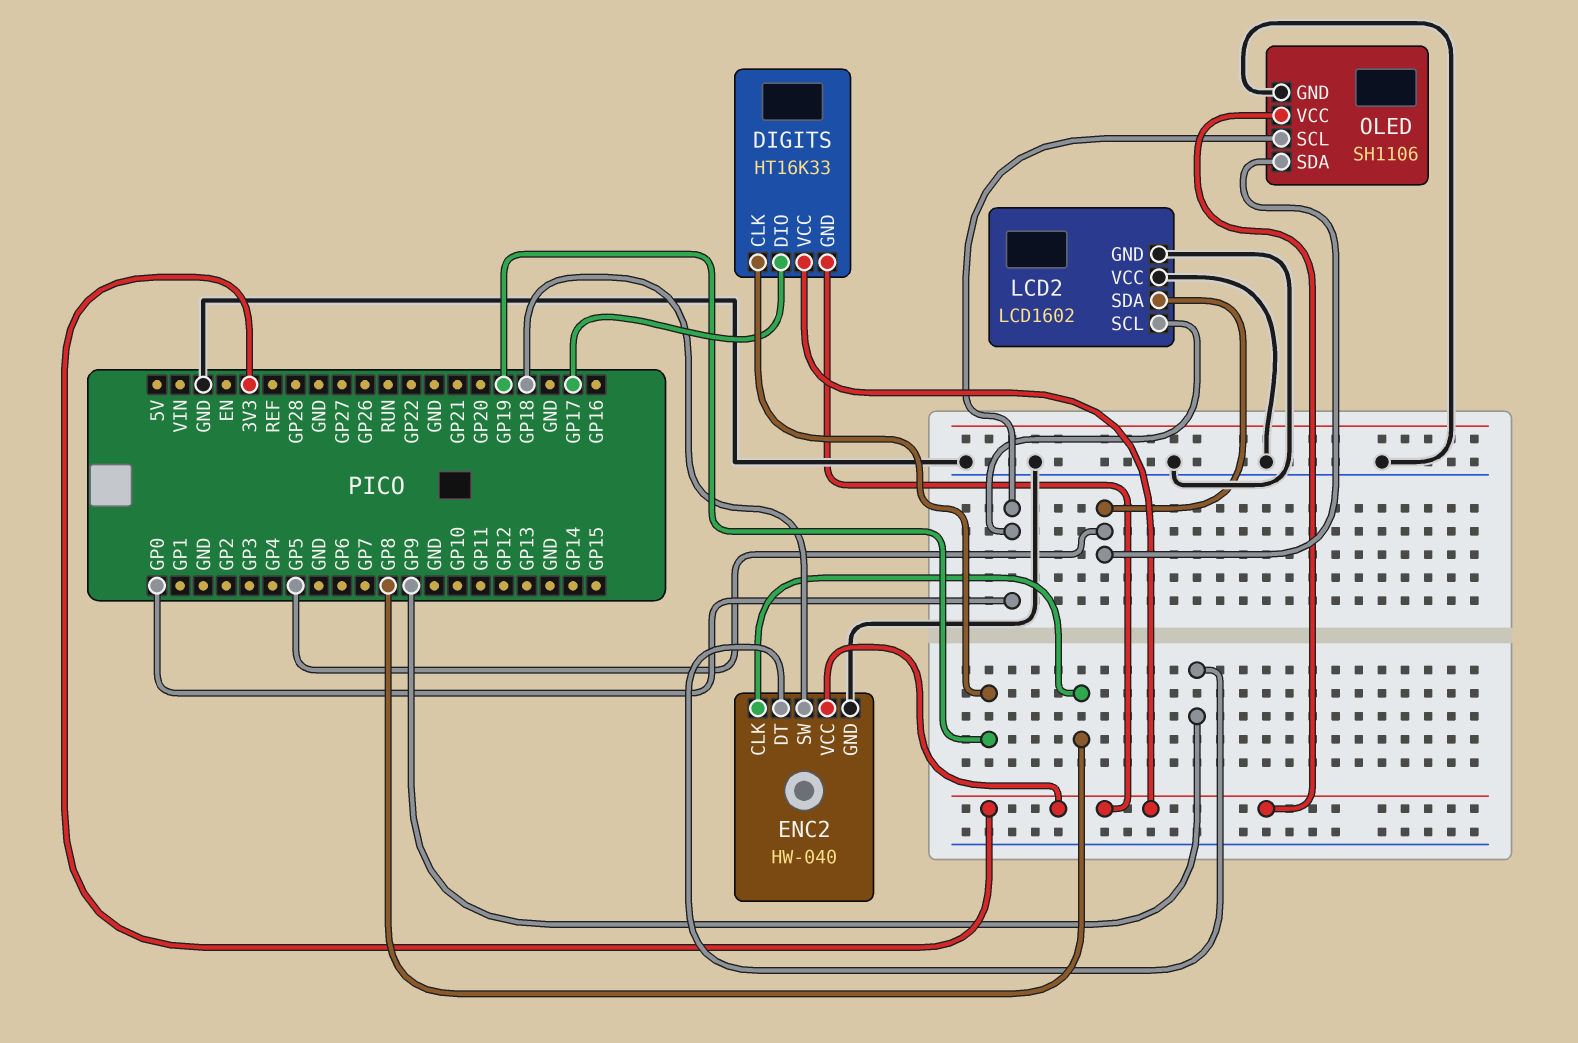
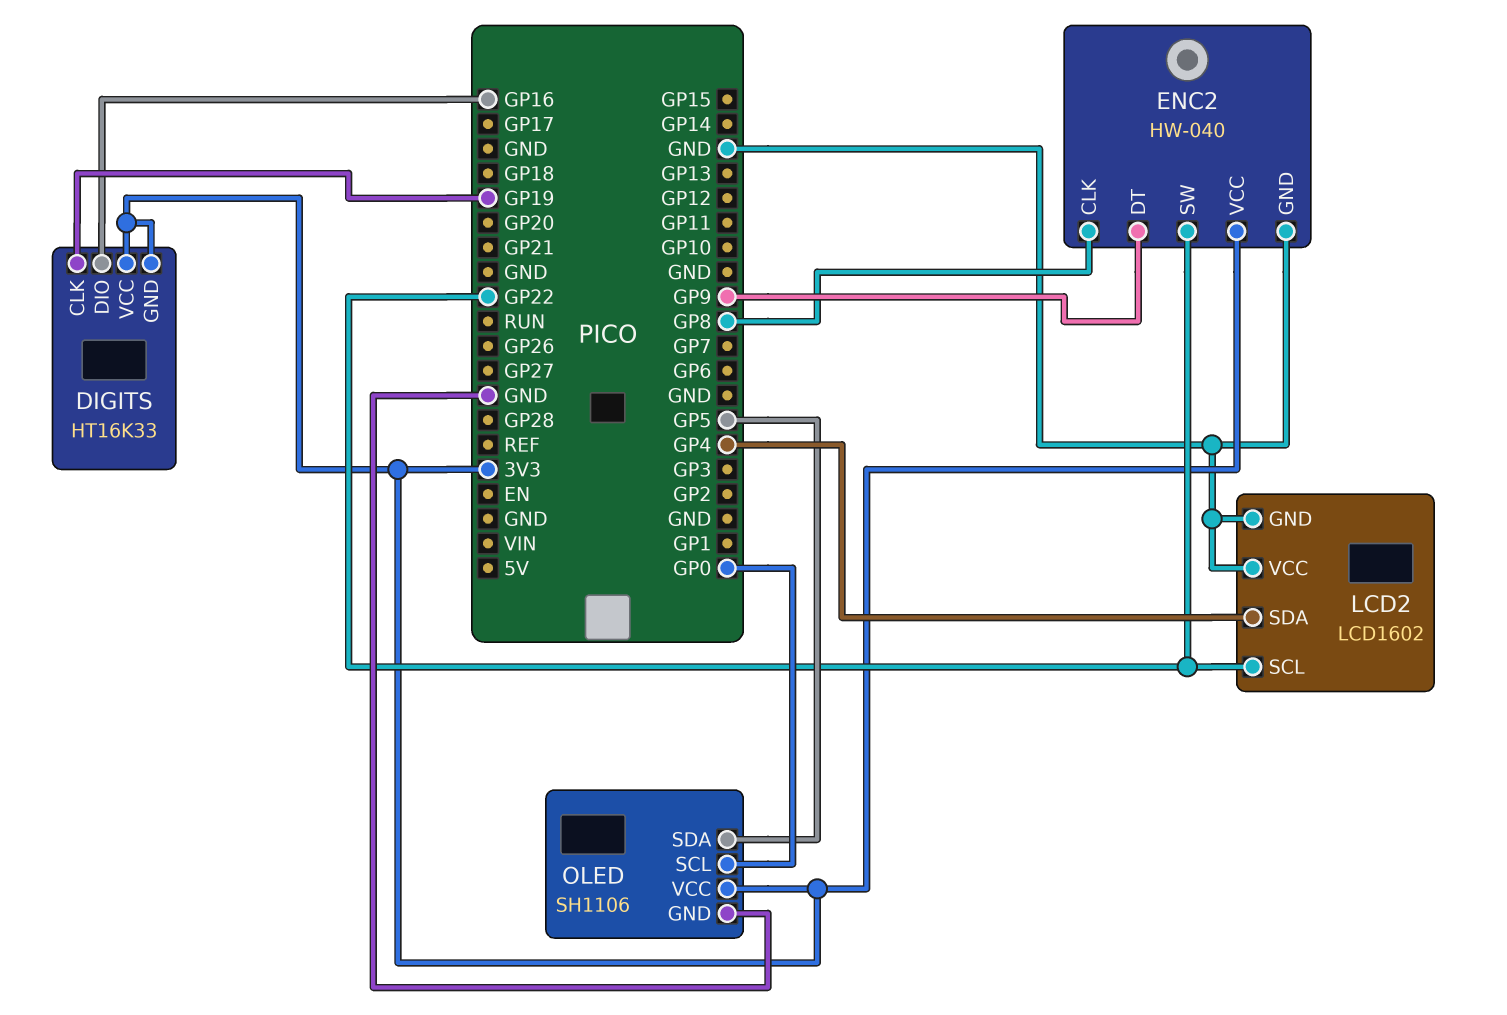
DIGITS pin DIO: GP17 -> GP16
ENC2 pin SW: GP18 -> GP22
LCD2 pin SCL: GP0 -> GP22
LCD2 pin SDA: GP5 -> GP4

